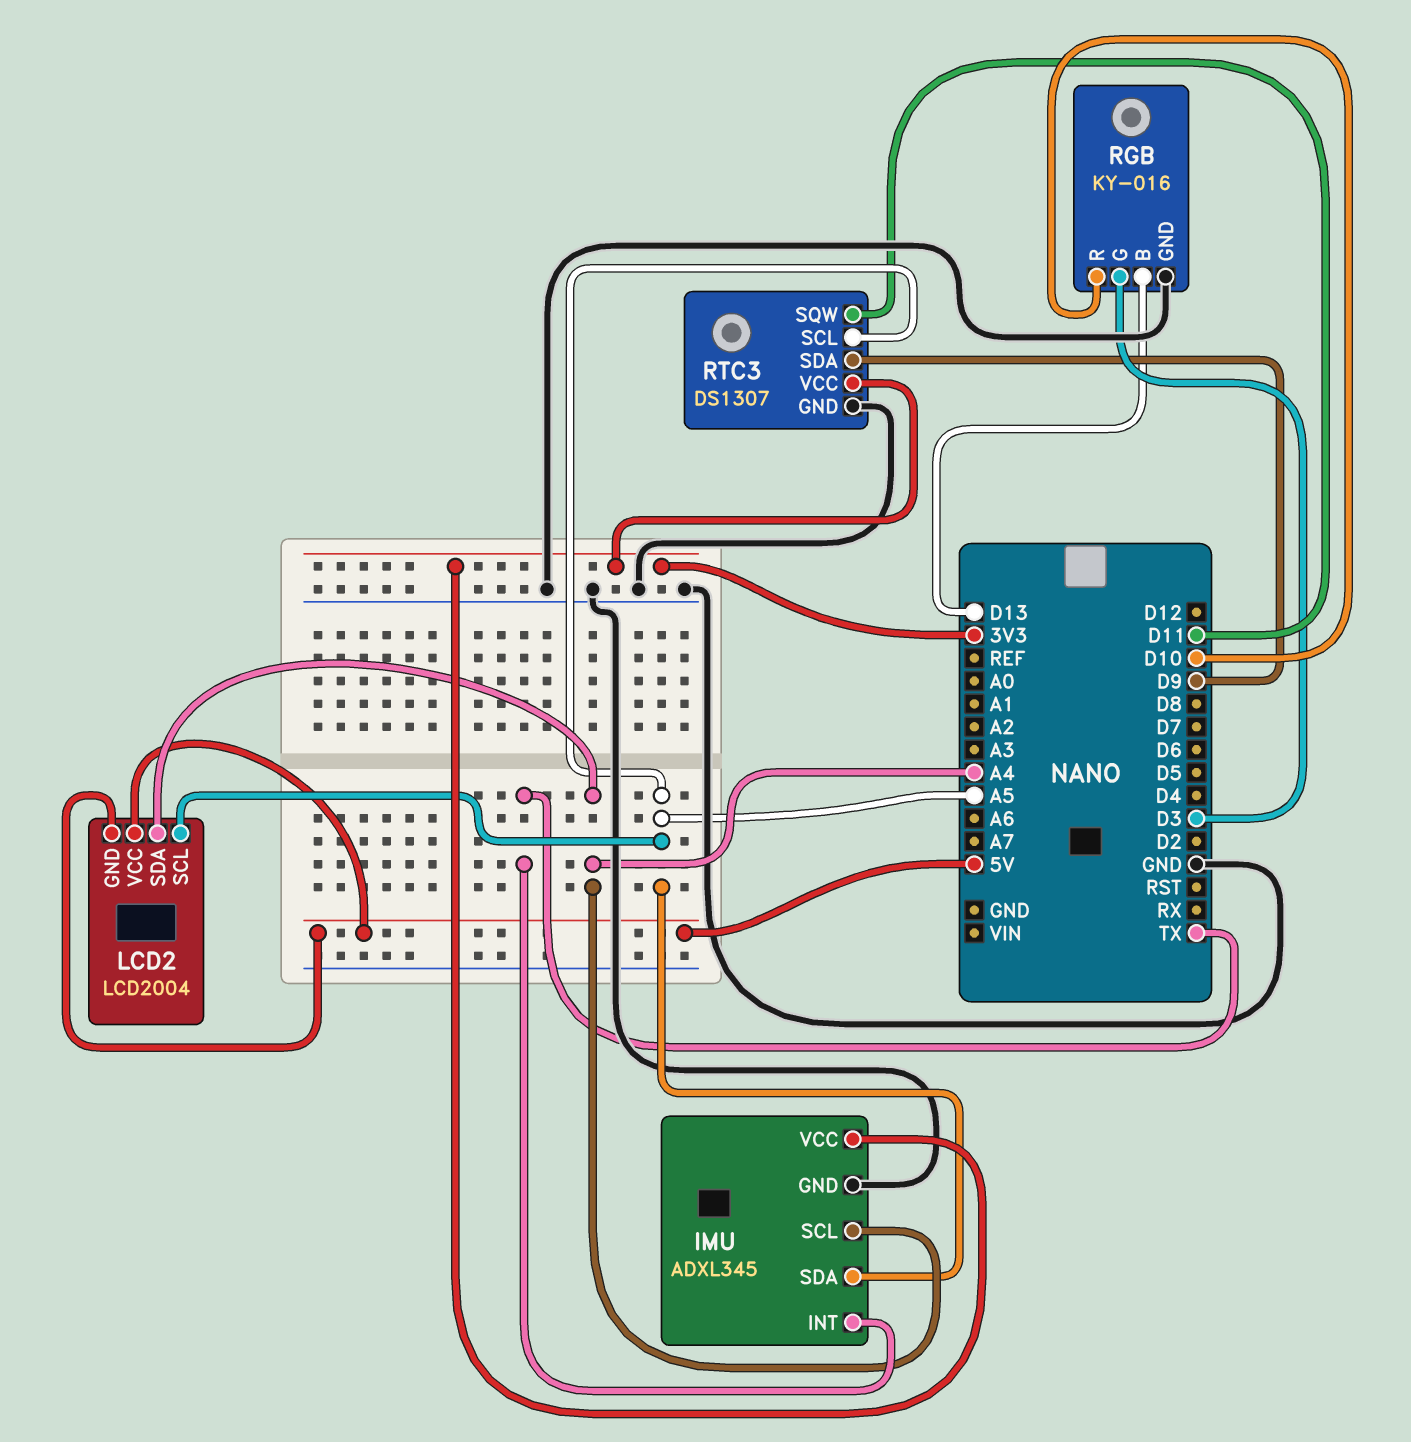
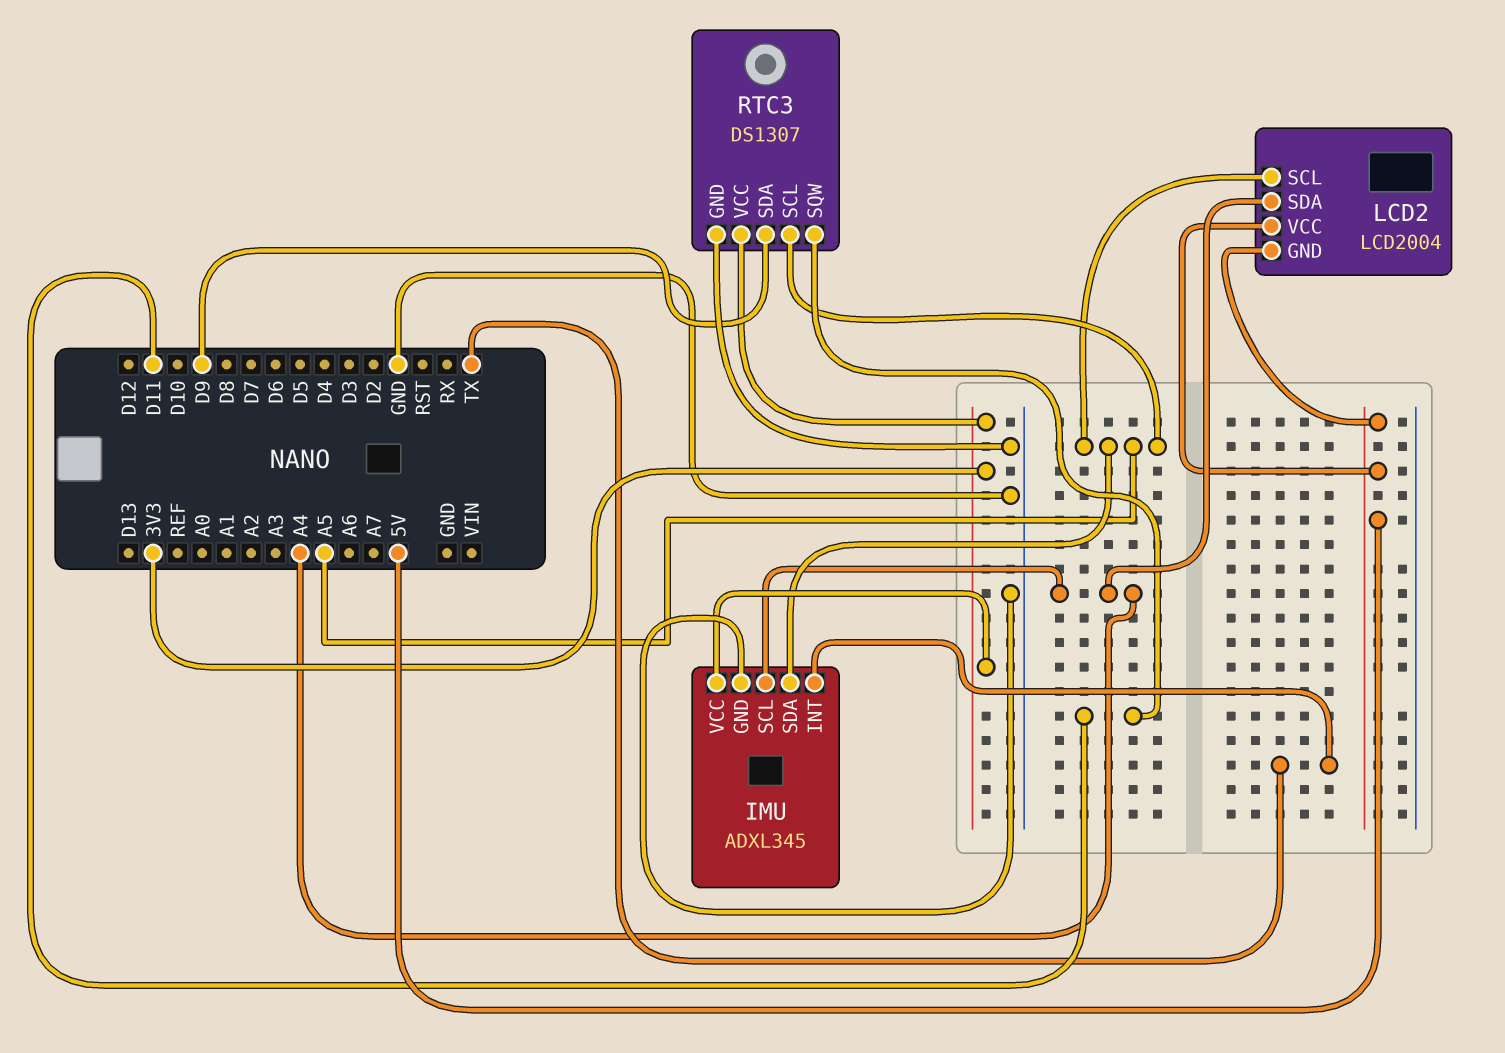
RGB: KY-016 -> none
RGB pin B: D13 -> none
RGB pin G: D3 -> none
RGB pin GND: GND -> none
RGB pin R: D10 -> none

